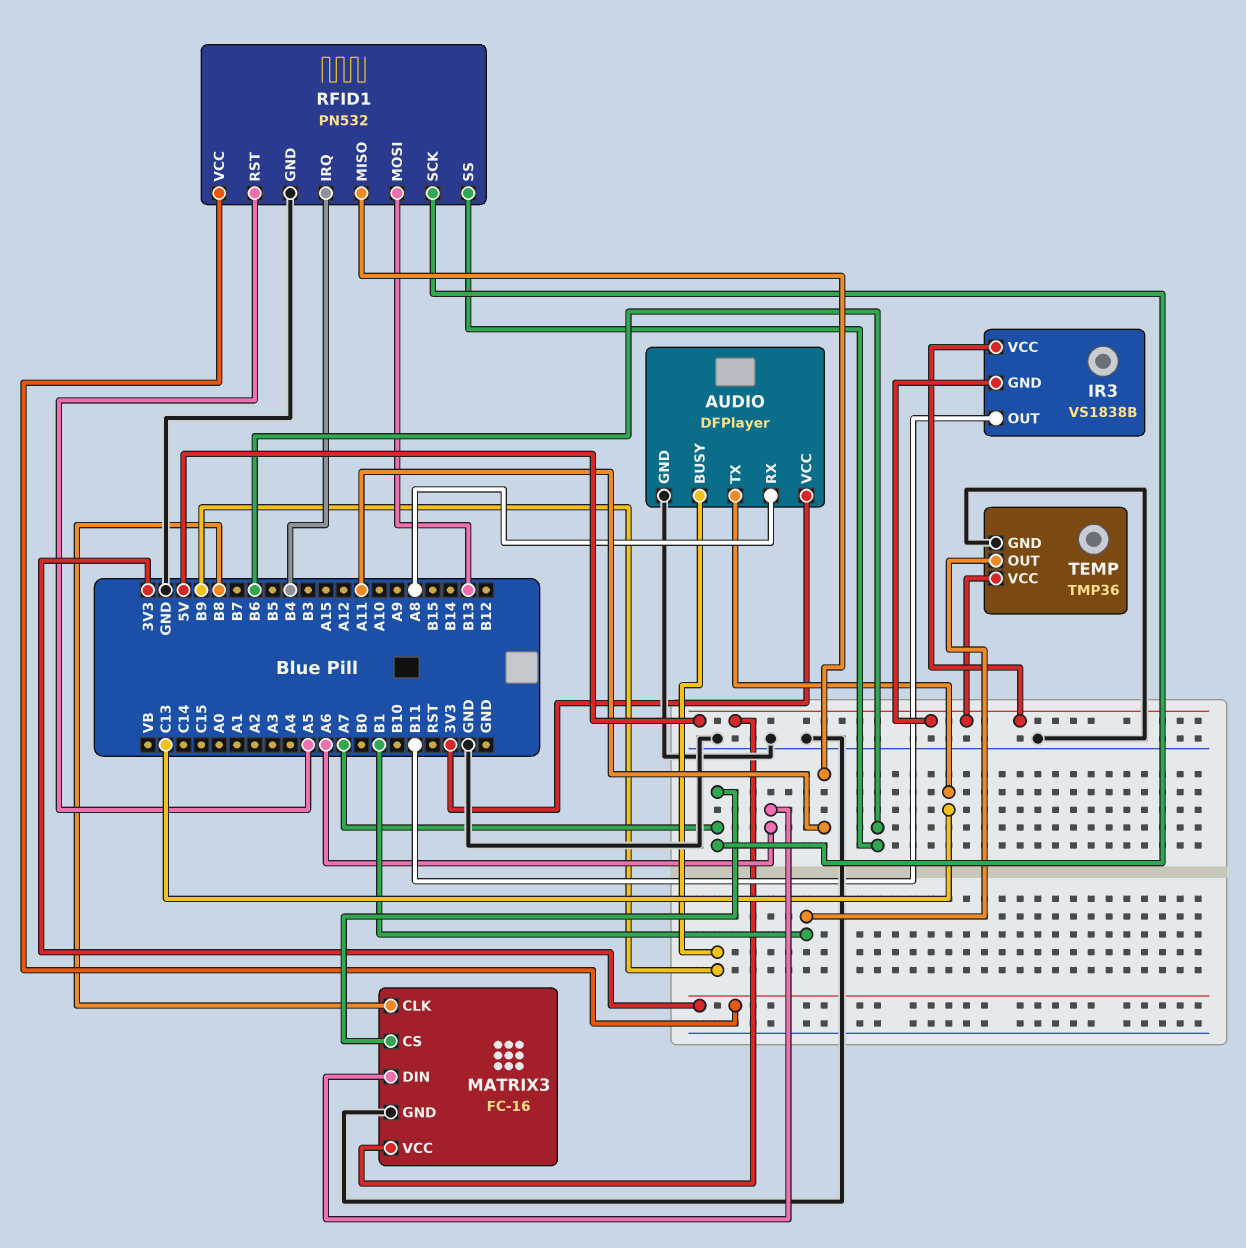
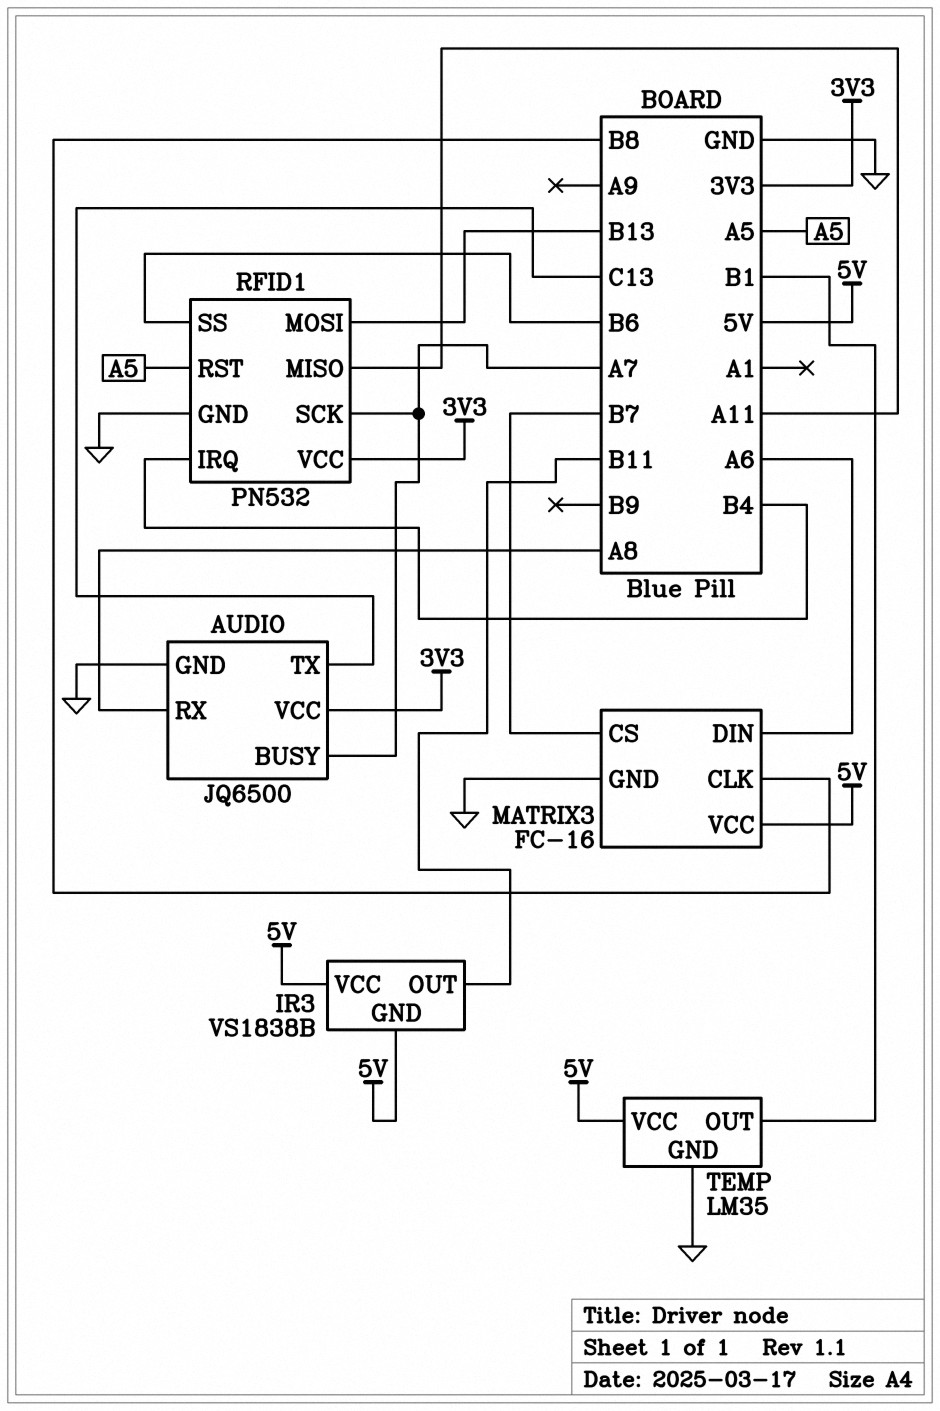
AUDIO: DFPlayer -> JQ6500
AUDIO pin BUSY: B9 -> A7
MATRIX3 pin CS: A7 -> B7
TEMP: TMP36 -> LM35

